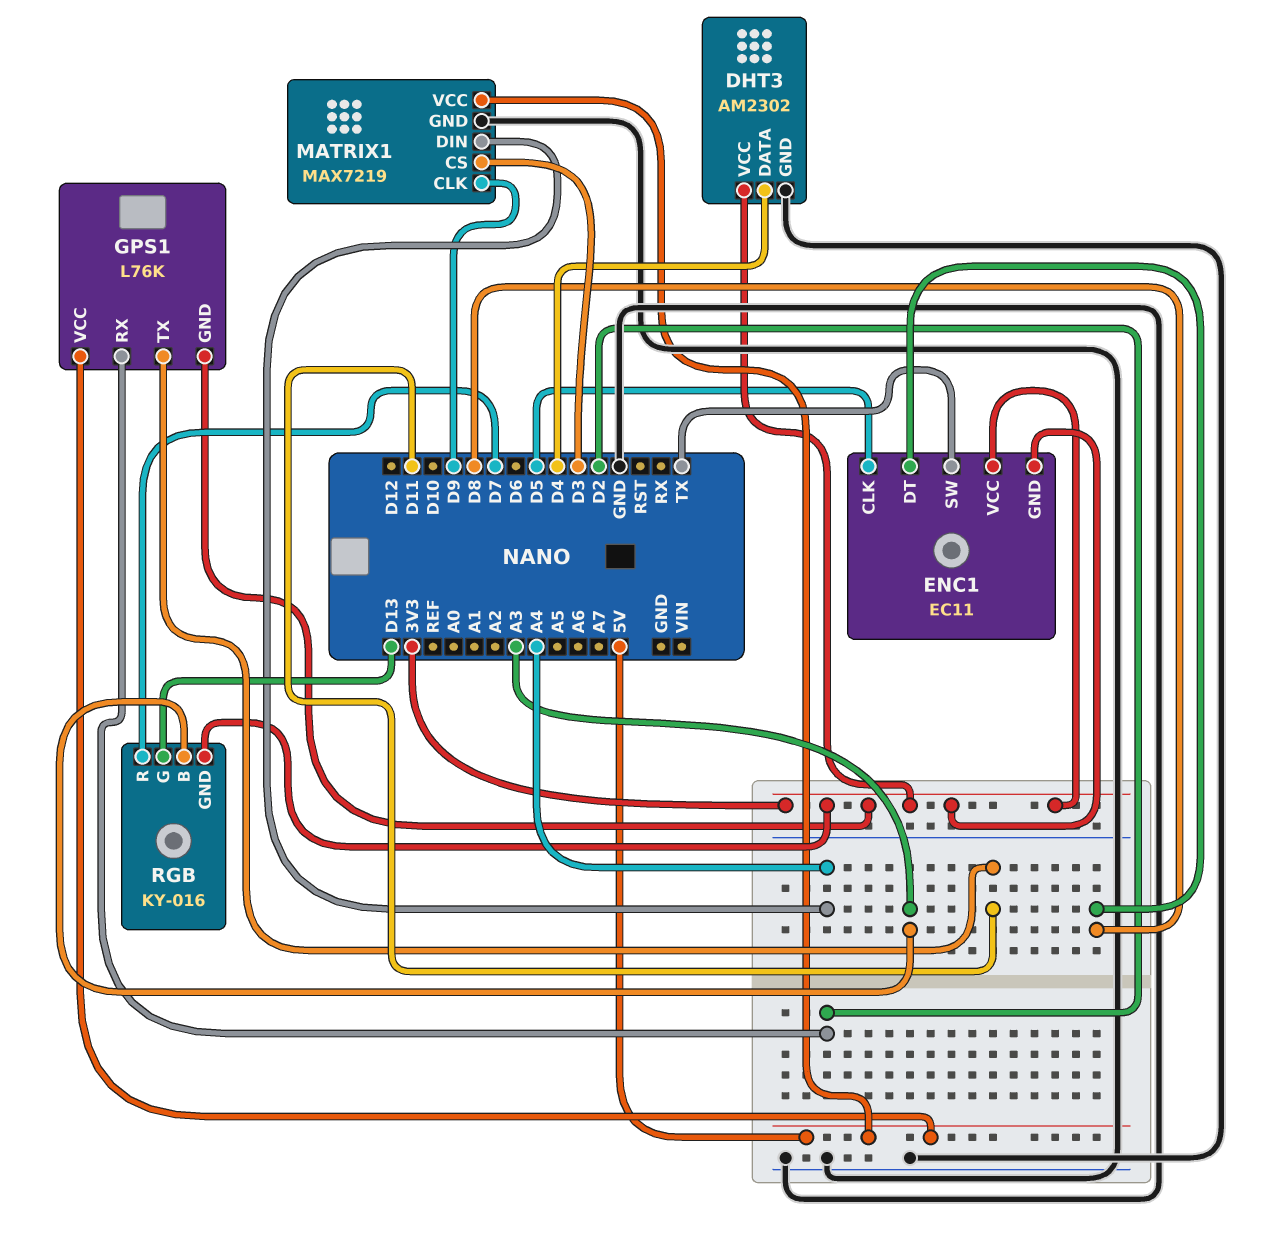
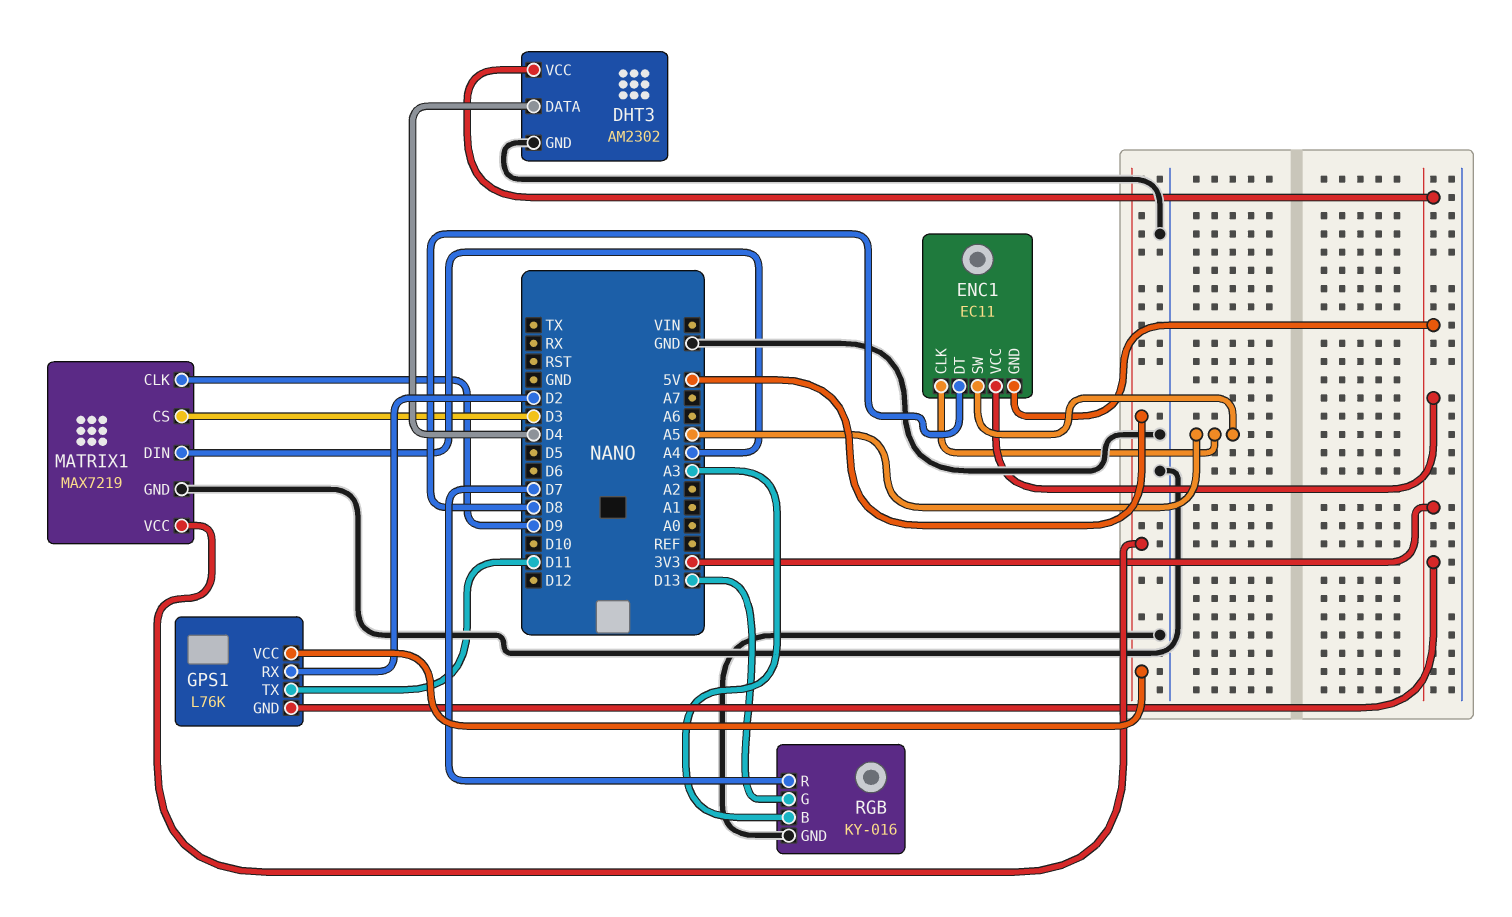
ENC1 pin CLK: D5 -> A5
ENC1 pin SW: TX -> A5
RGB pin GND: 3V3 -> GND

